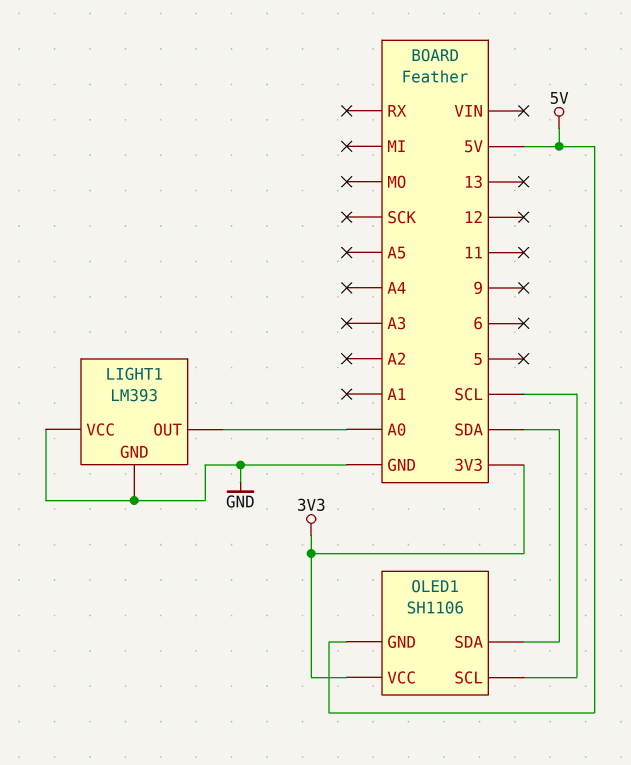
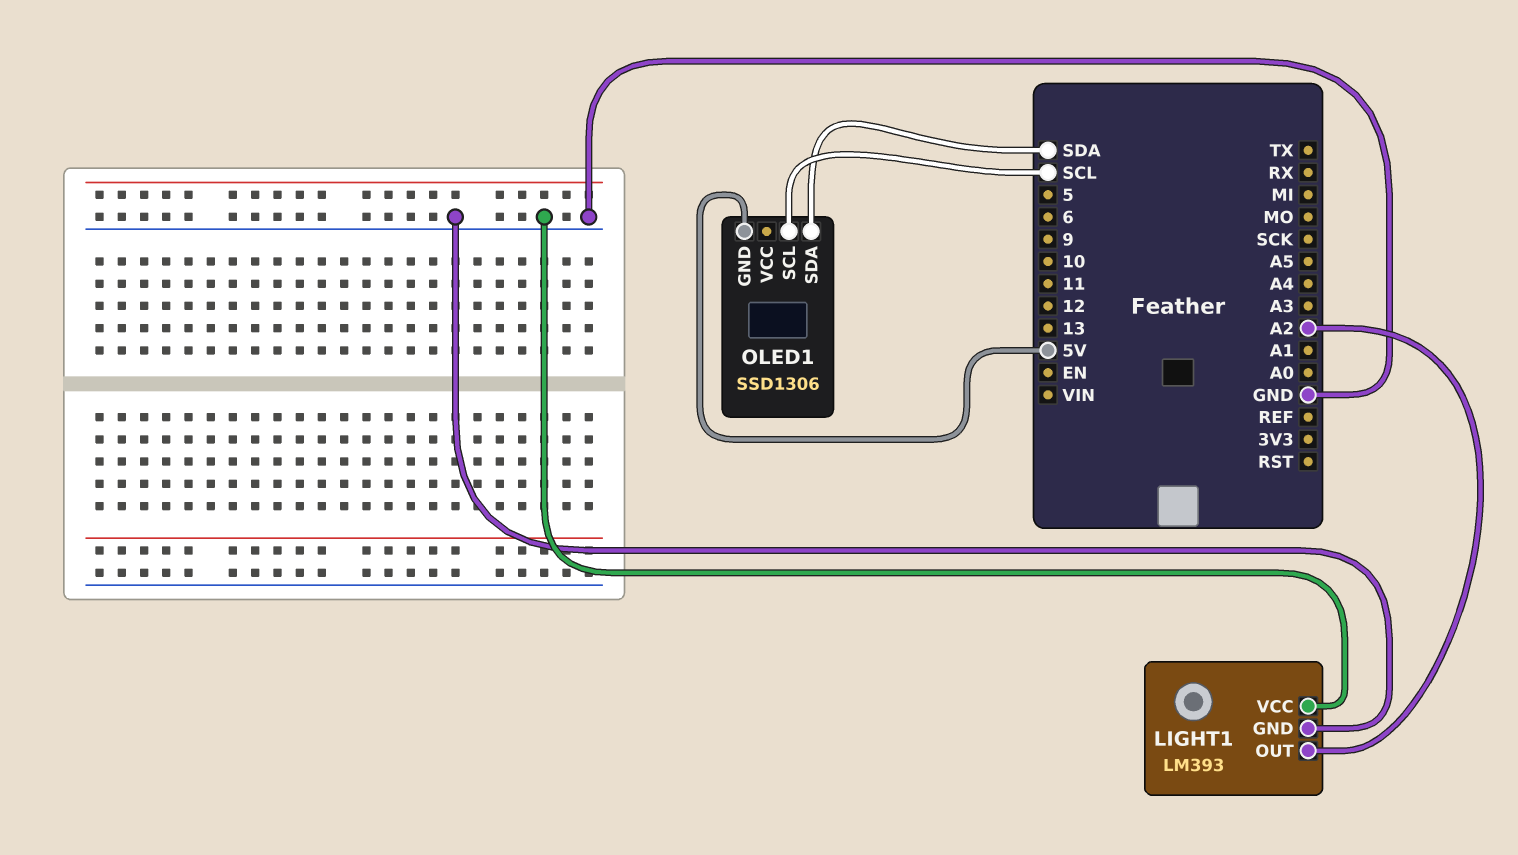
LIGHT1 pin OUT: A0 -> A2
OLED1: SH1106 -> SSD1306
OLED1 pin VCC: 3V3 -> none

